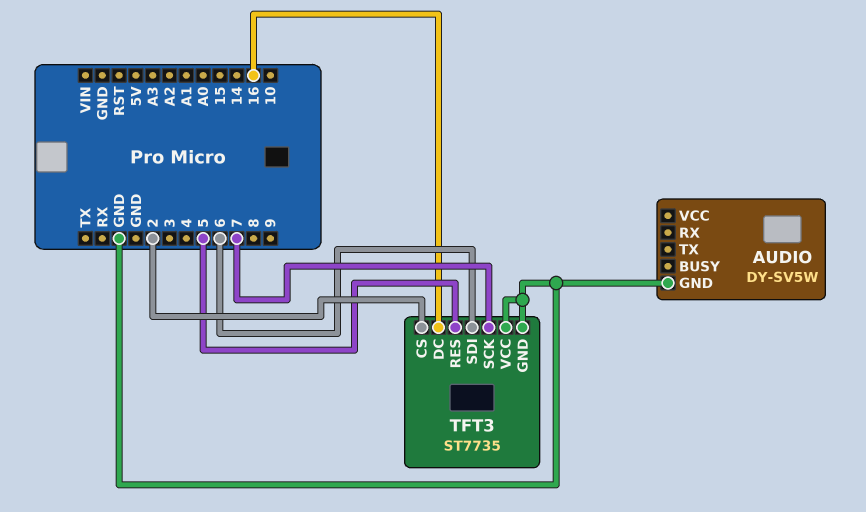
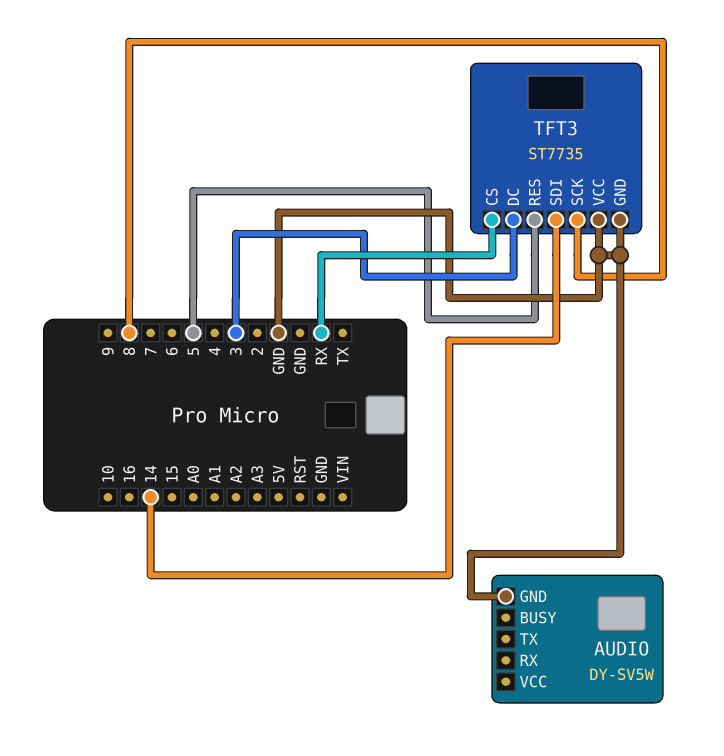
TFT3 pin CS: 2 -> RX
TFT3 pin DC: 16 -> 3
TFT3 pin SCK: 7 -> 8
TFT3 pin SDI: 6 -> 14

